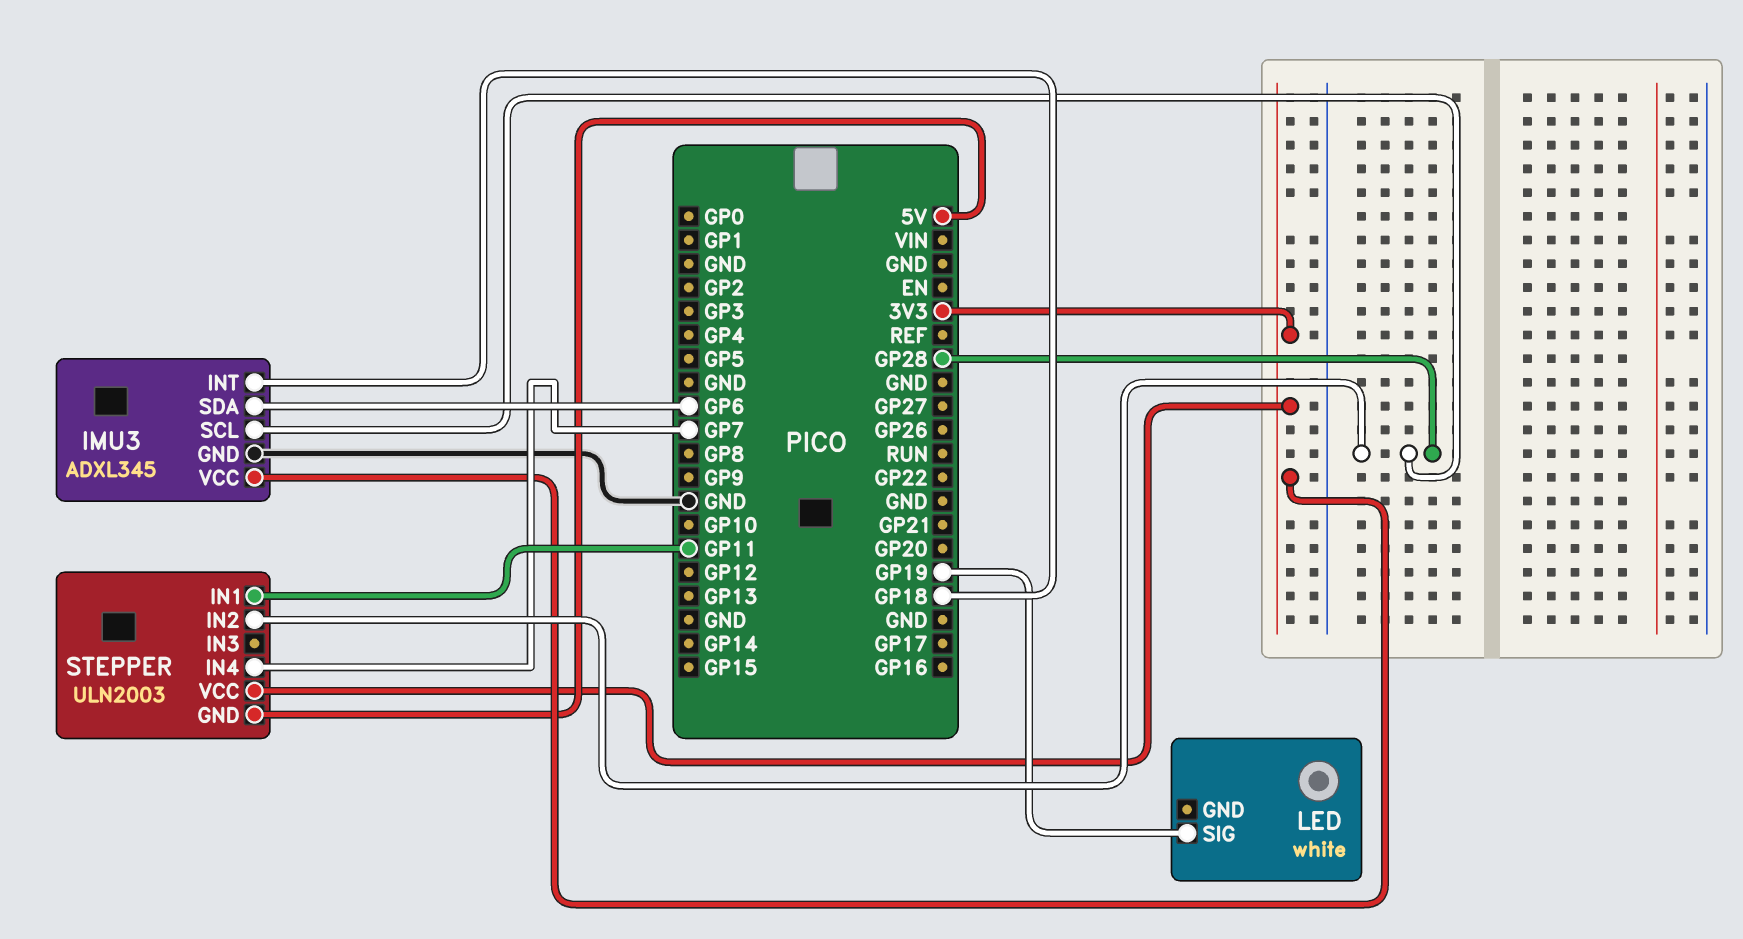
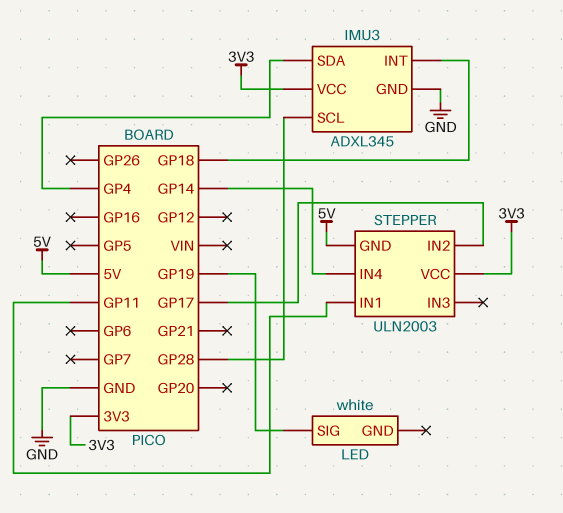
IMU3 pin SDA: GP6 -> GP4
STEPPER pin IN2: GP28 -> GP17
STEPPER pin IN4: GP7 -> GP14

